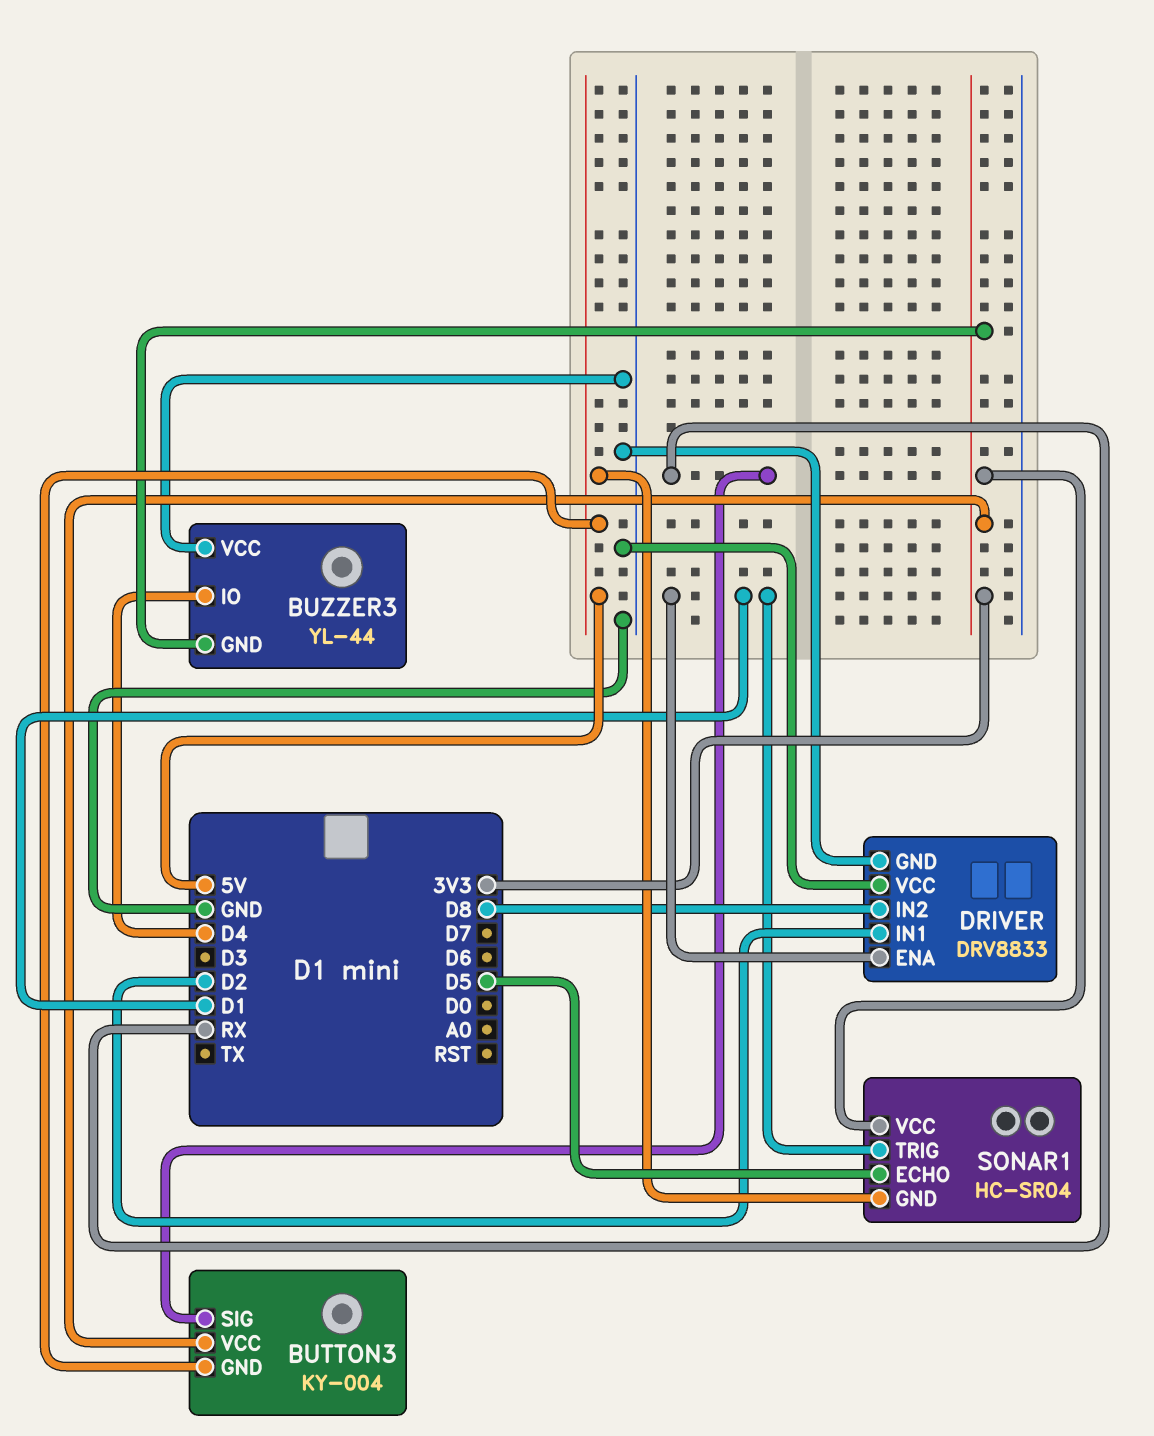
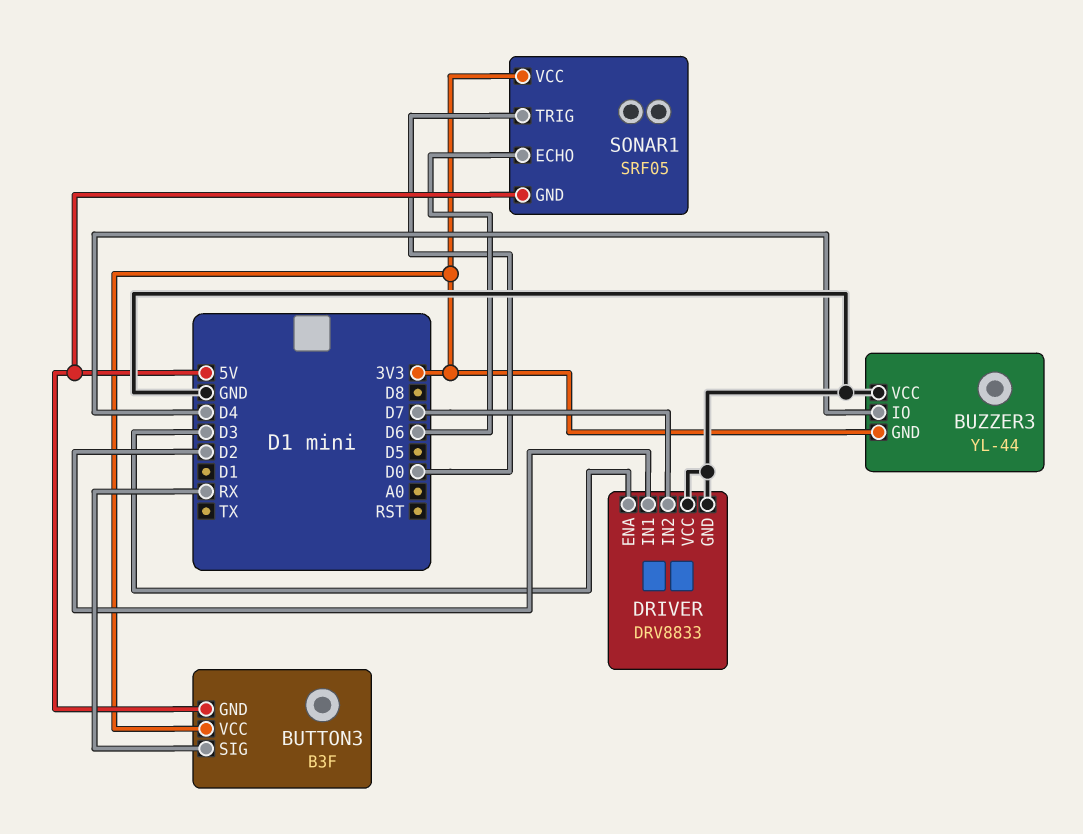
BUTTON3: KY-004 -> B3F
DRIVER pin ENA: D1 -> D3
DRIVER pin IN2: D8 -> D7
SONAR1: HC-SR04 -> SRF05
SONAR1 pin ECHO: D5 -> D6
SONAR1 pin TRIG: D1 -> D0

